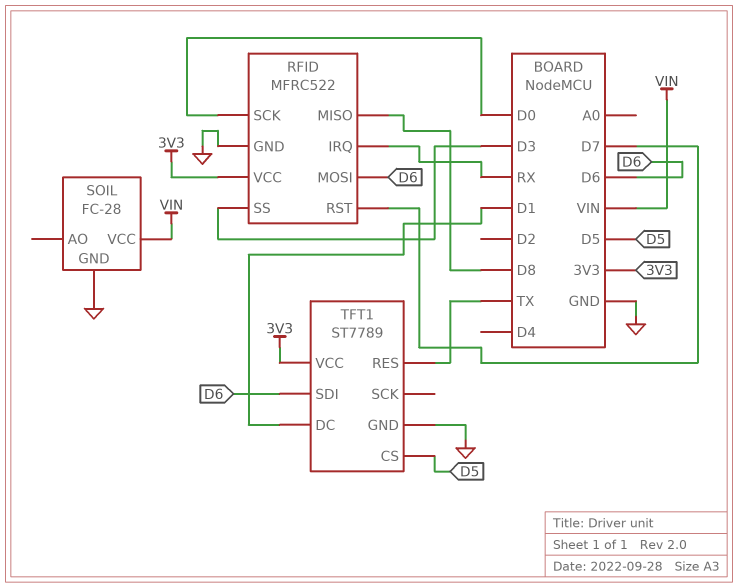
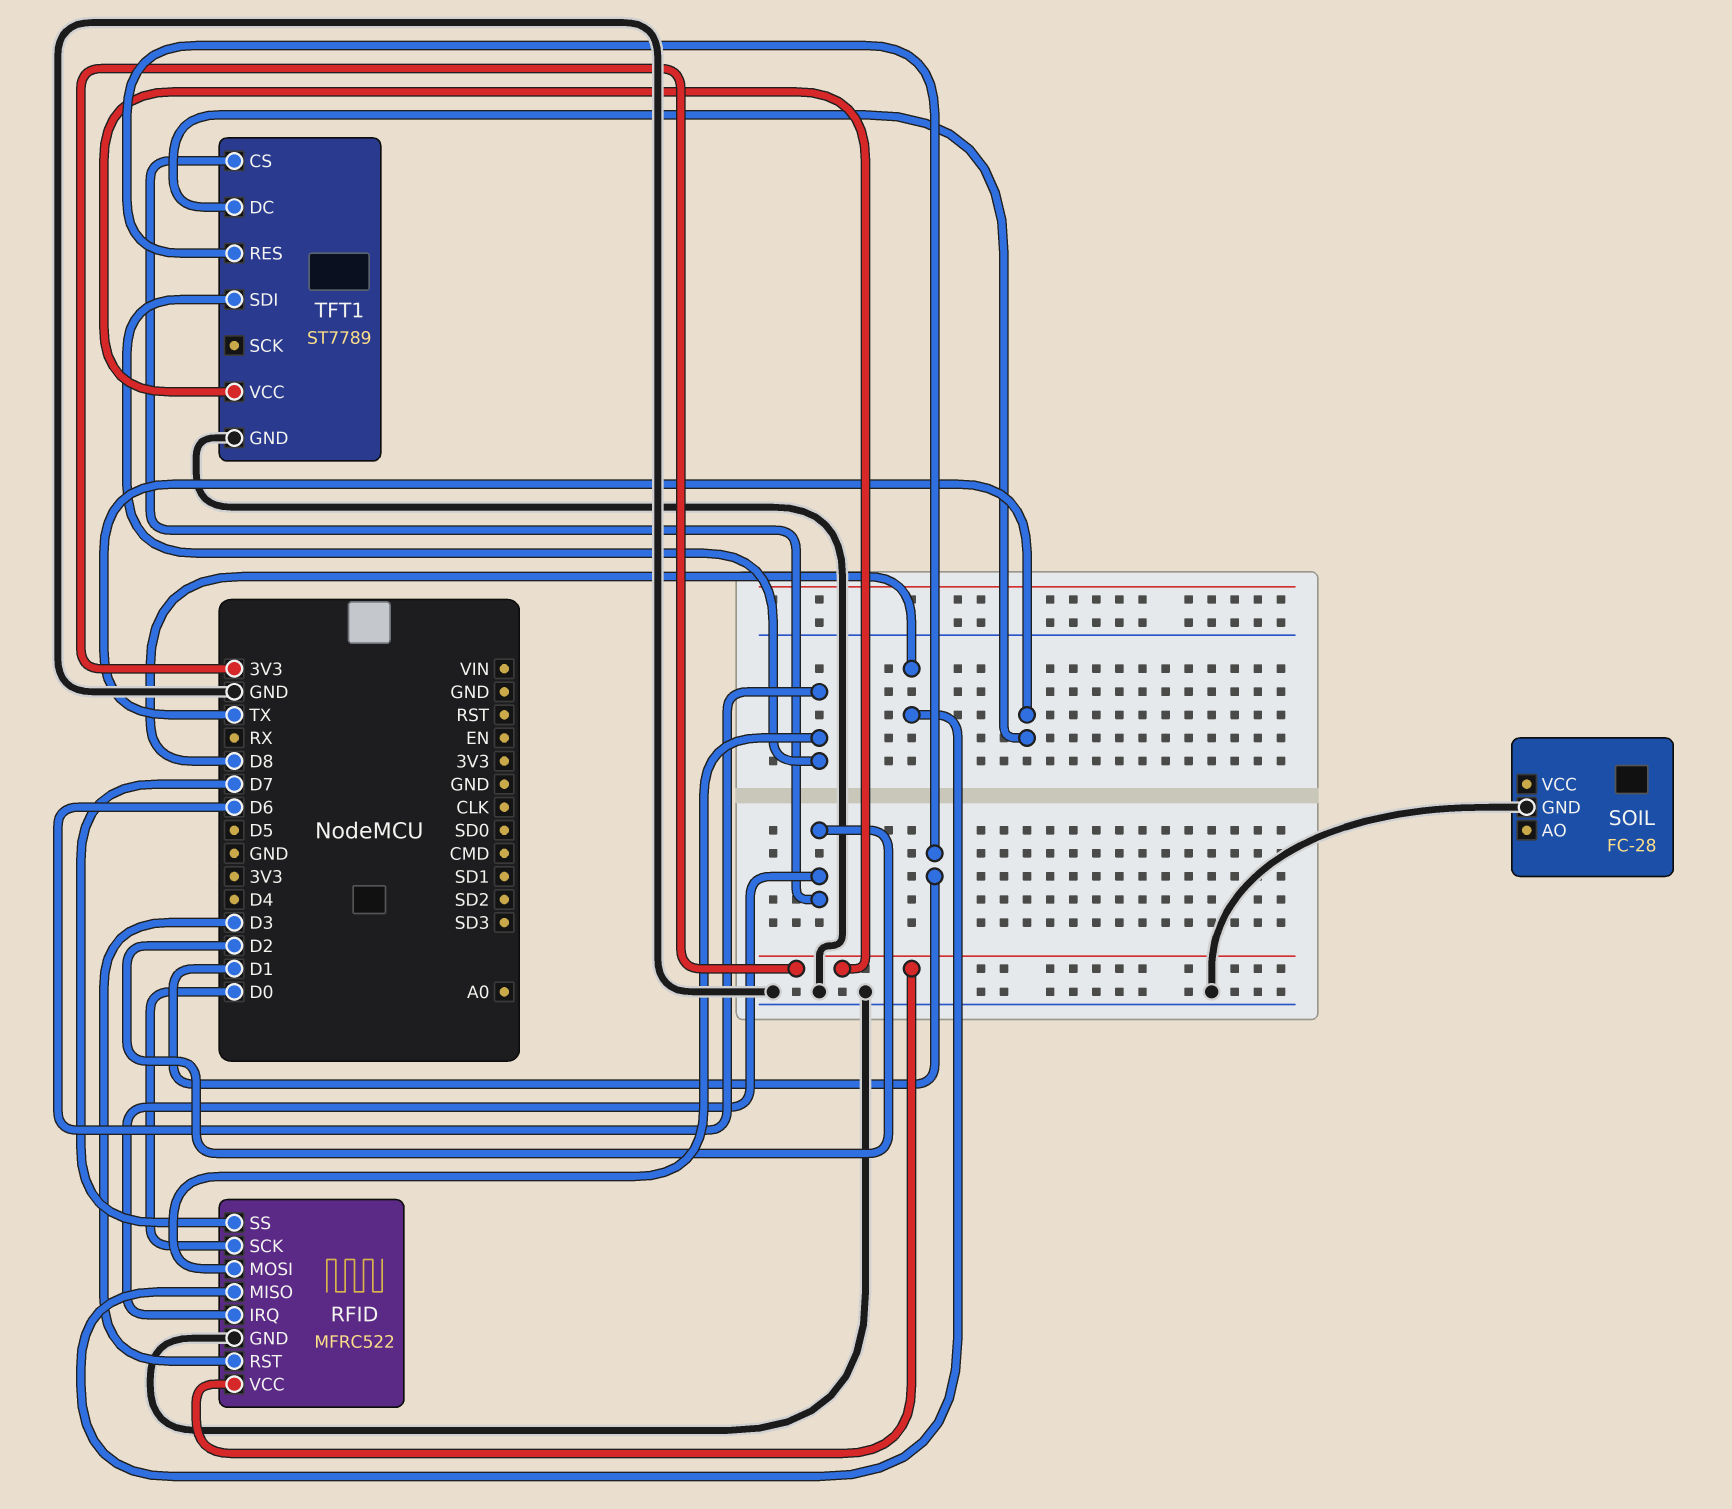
RFID pin IRQ: RX -> D2
RFID pin RST: D7 -> D3
RFID pin SS: D3 -> D7
SOIL pin VCC: VIN -> none
TFT1 pin CS: D5 -> D2
TFT1 pin DC: D1 -> TX
TFT1 pin RES: TX -> D1

